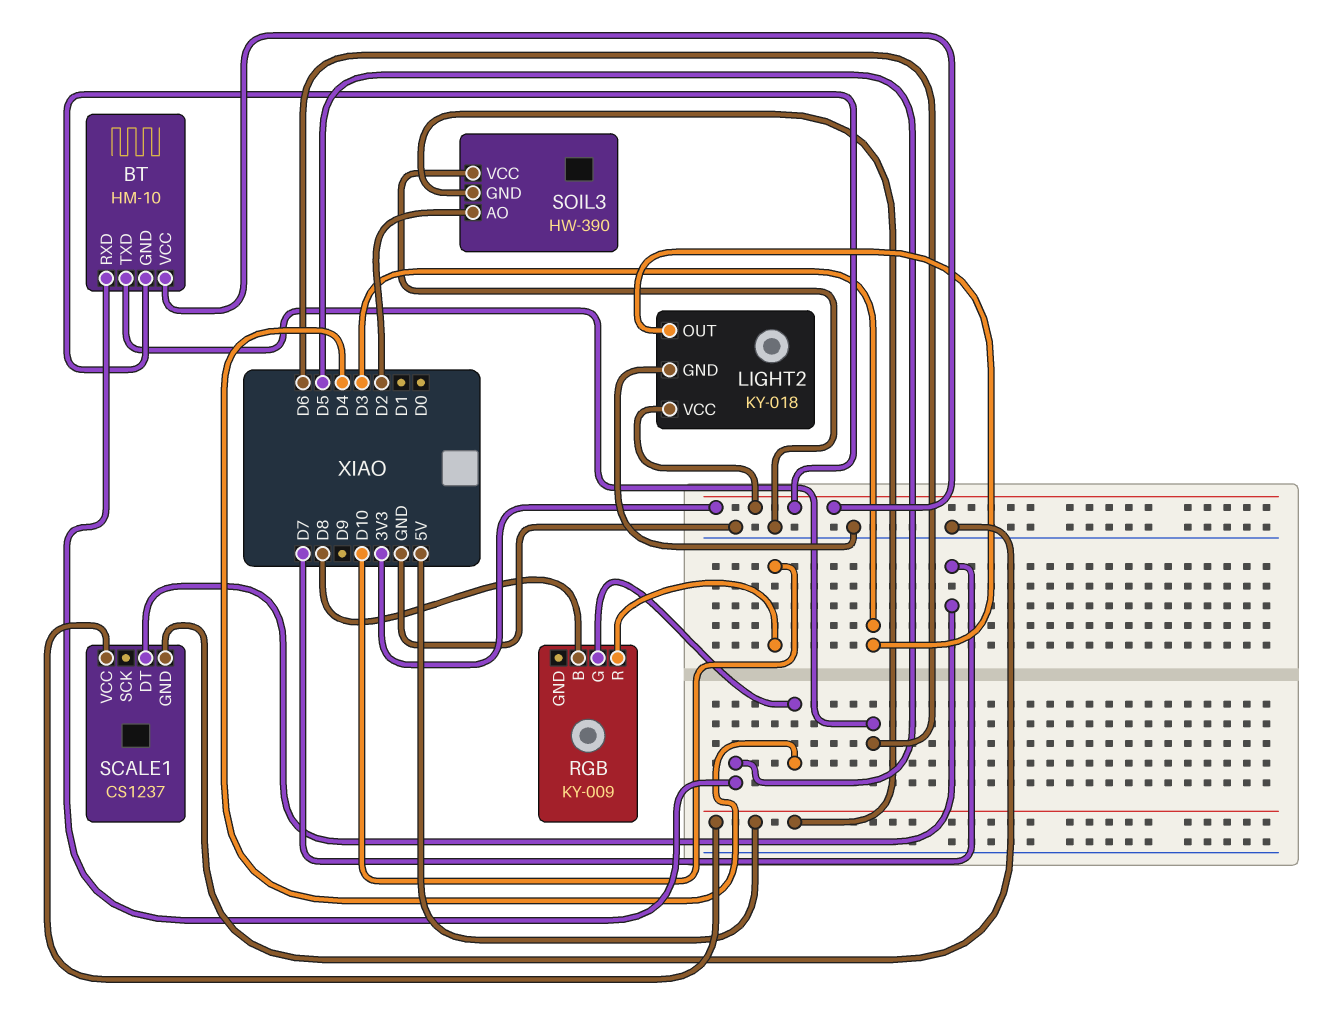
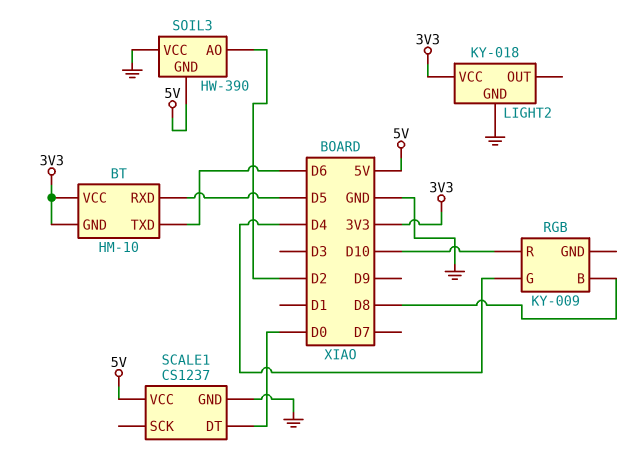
LIGHT2 pin OUT: D3 -> none
SCALE1 pin DT: D7 -> D0

